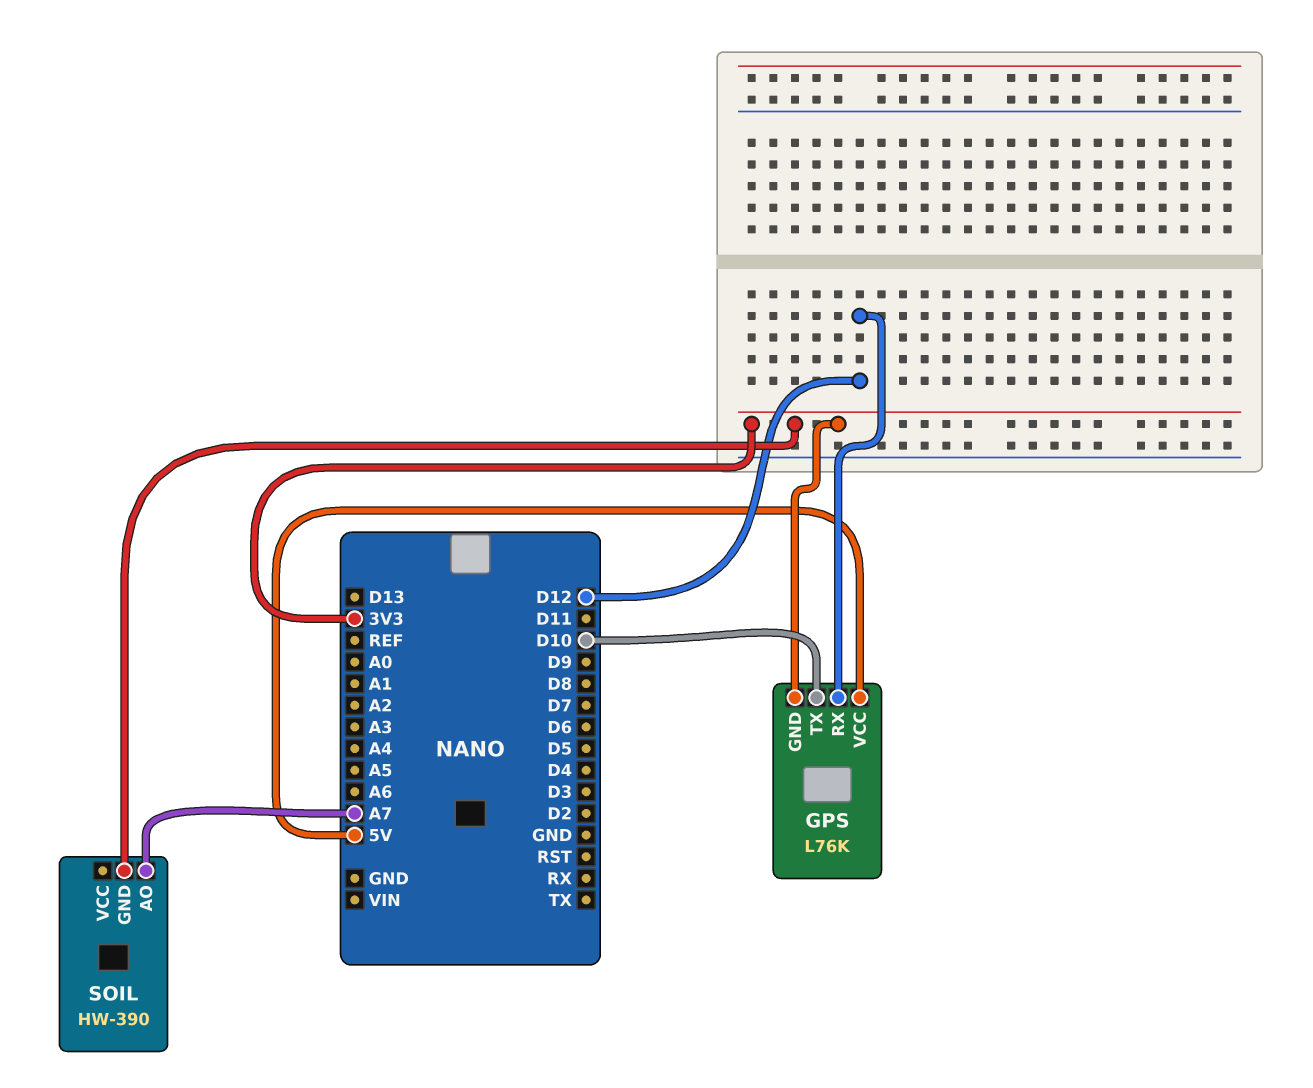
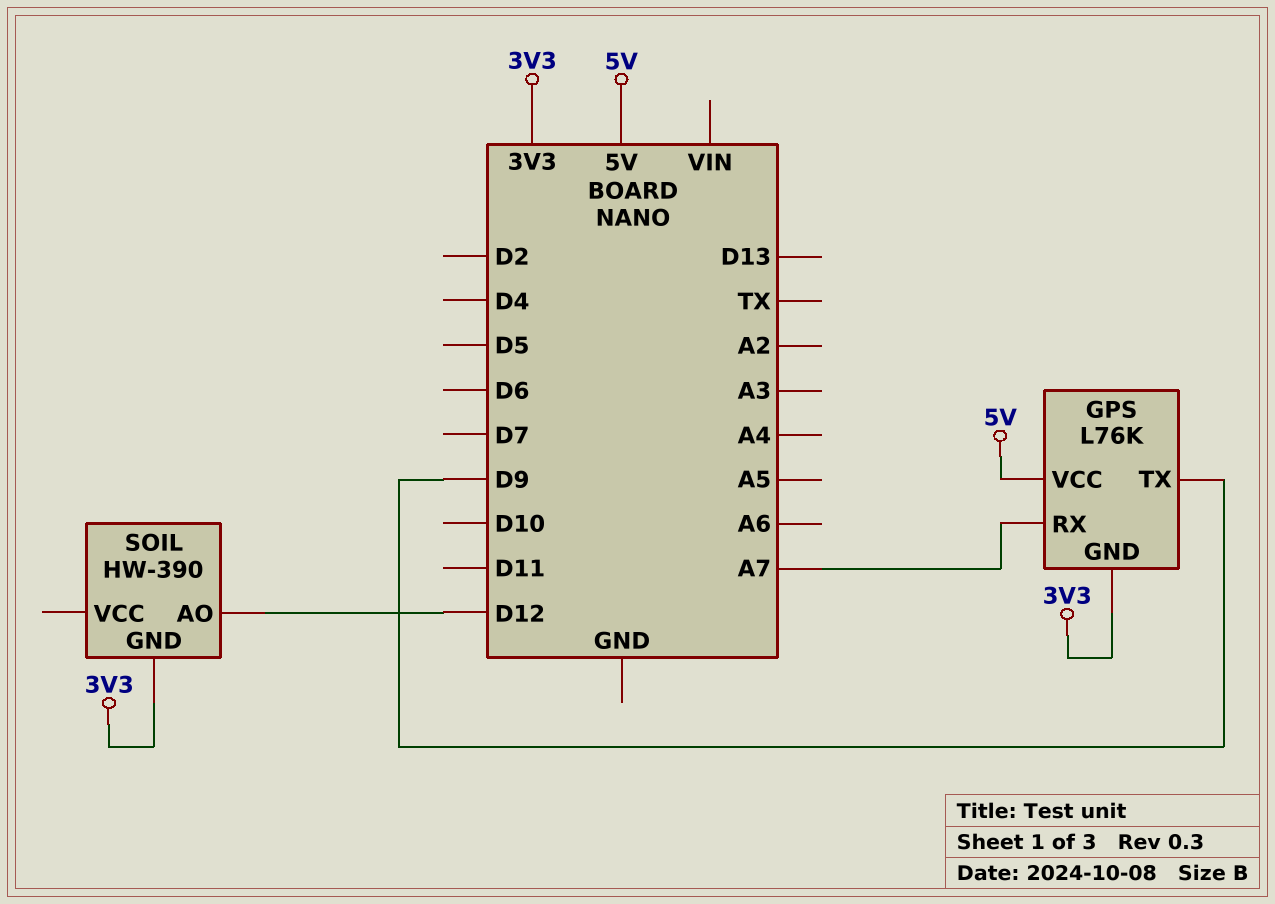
GPS pin RX: D12 -> A7
GPS pin TX: D10 -> D9
SOIL pin AO: A7 -> D12

